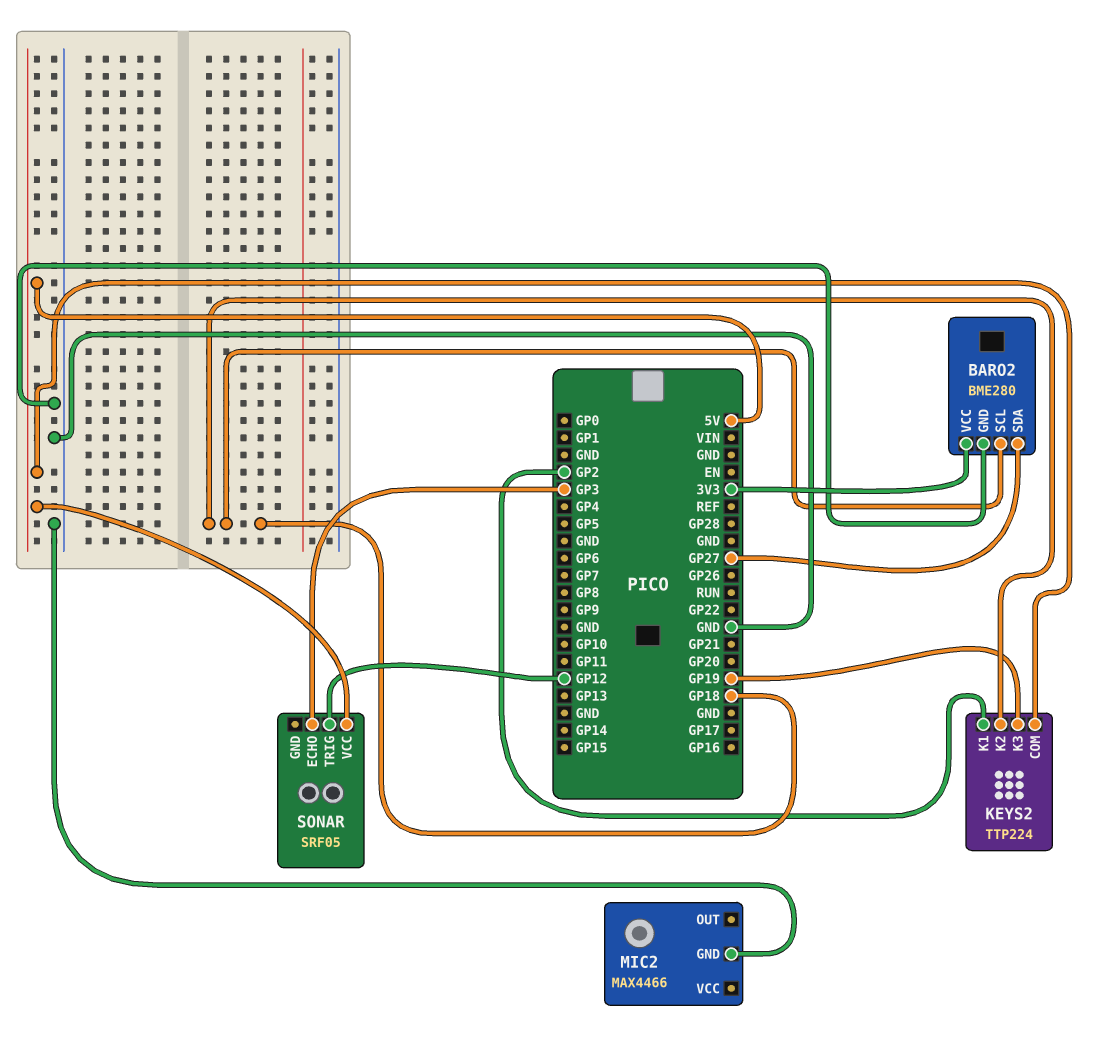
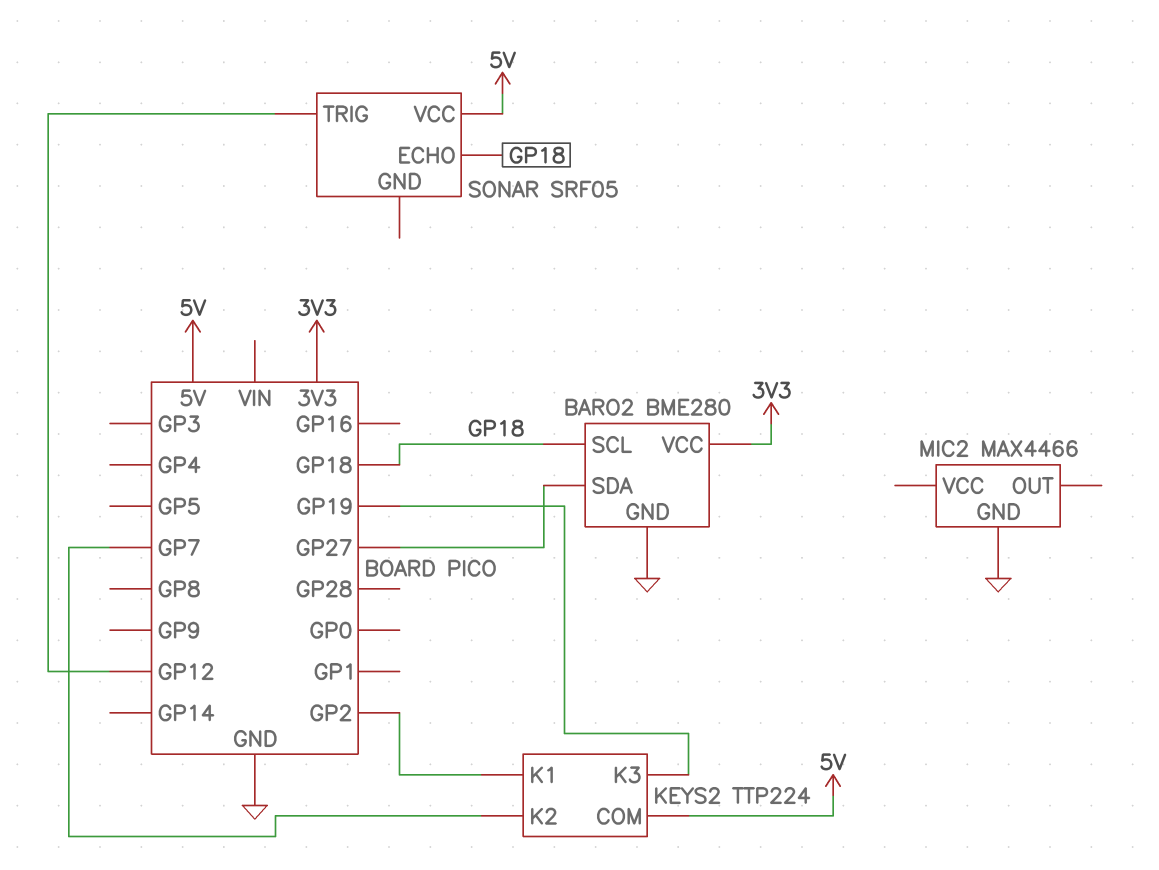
KEYS2 pin K2: GP18 -> GP7
SONAR pin ECHO: GP3 -> GP18

